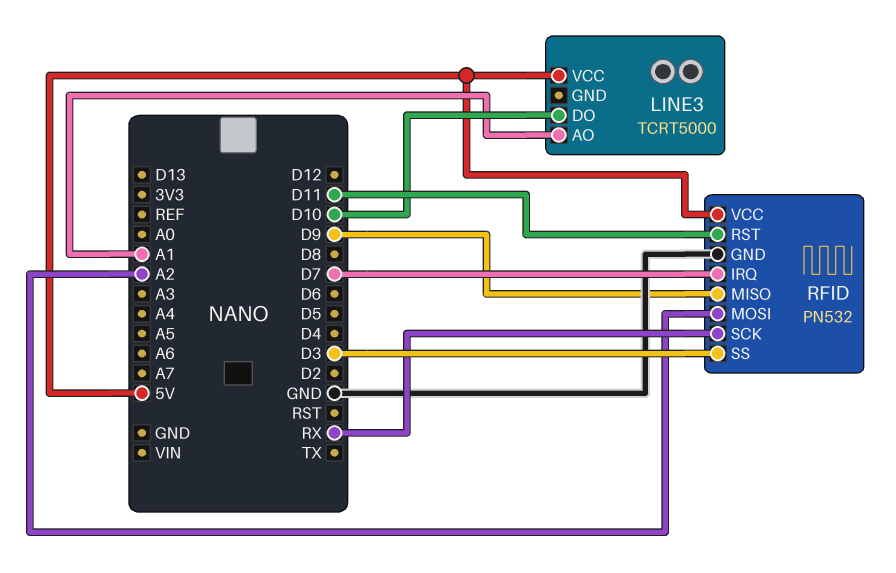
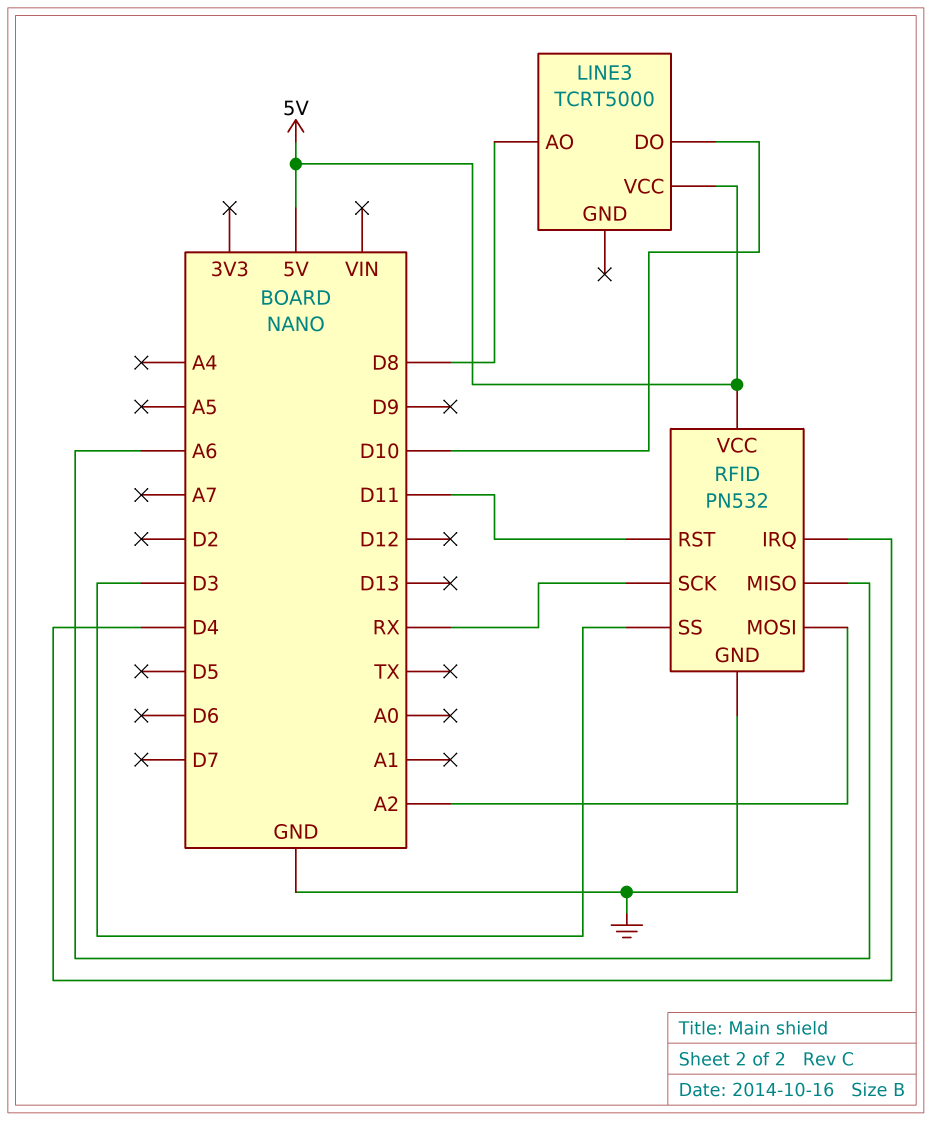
LINE3 pin AO: A1 -> D8
RFID pin IRQ: D7 -> D4
RFID pin MISO: D9 -> A6

